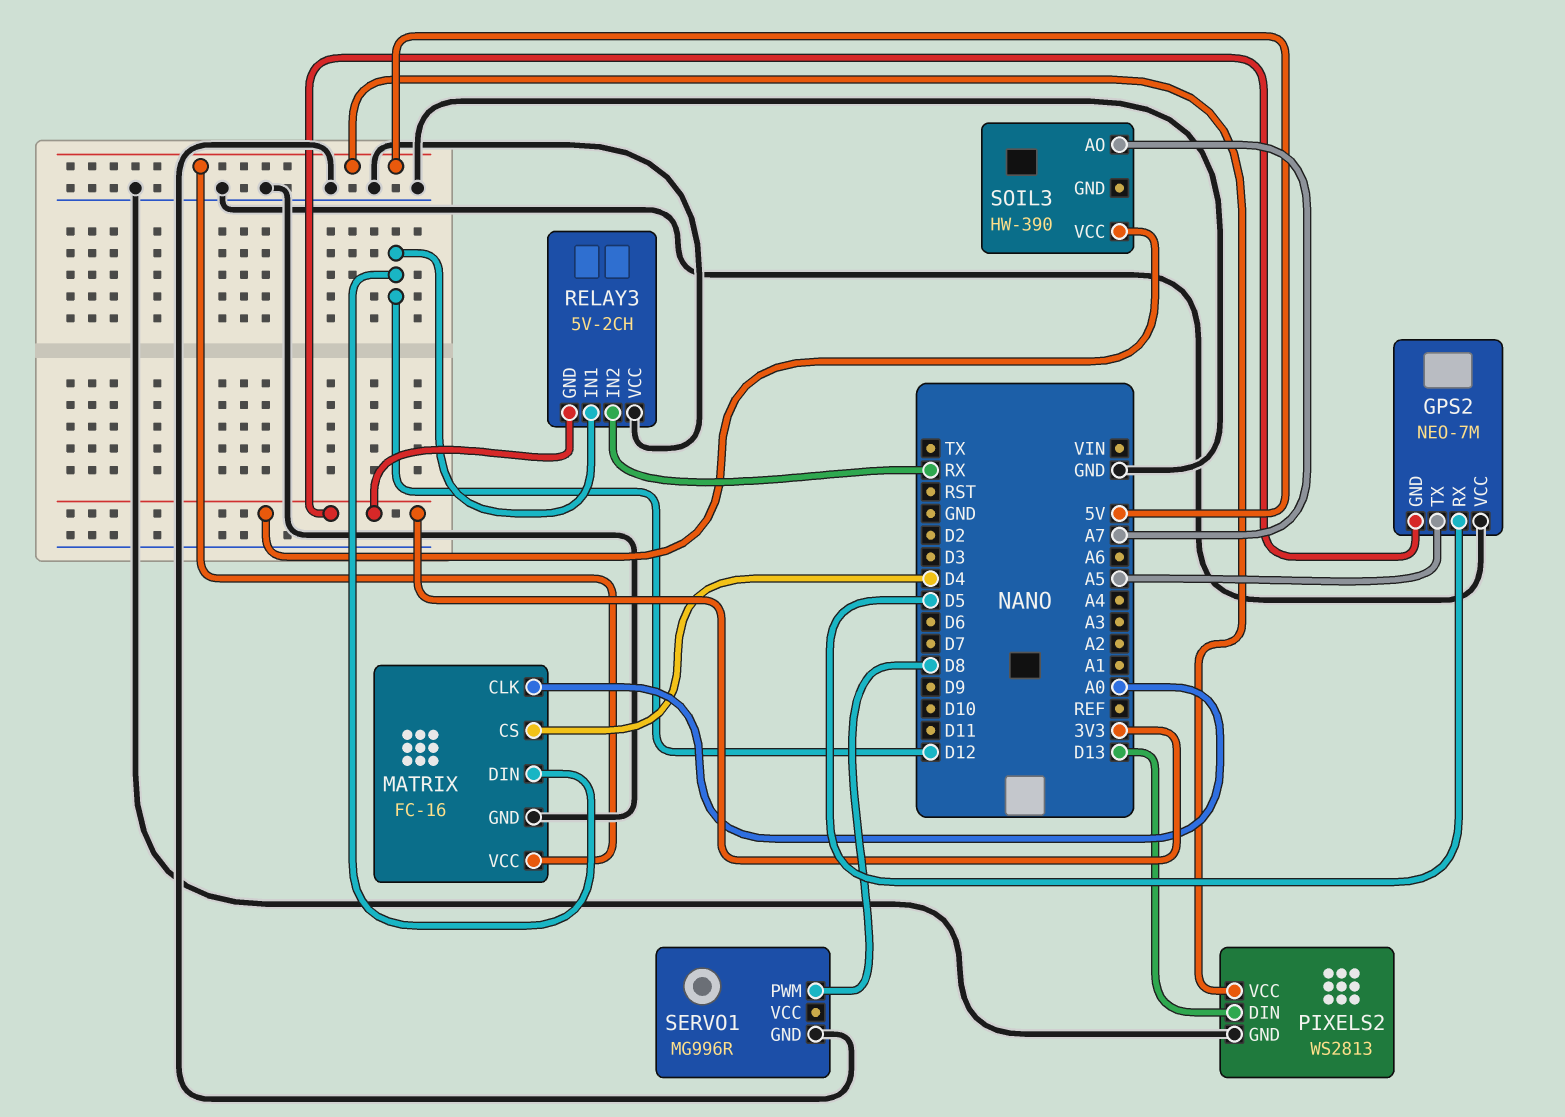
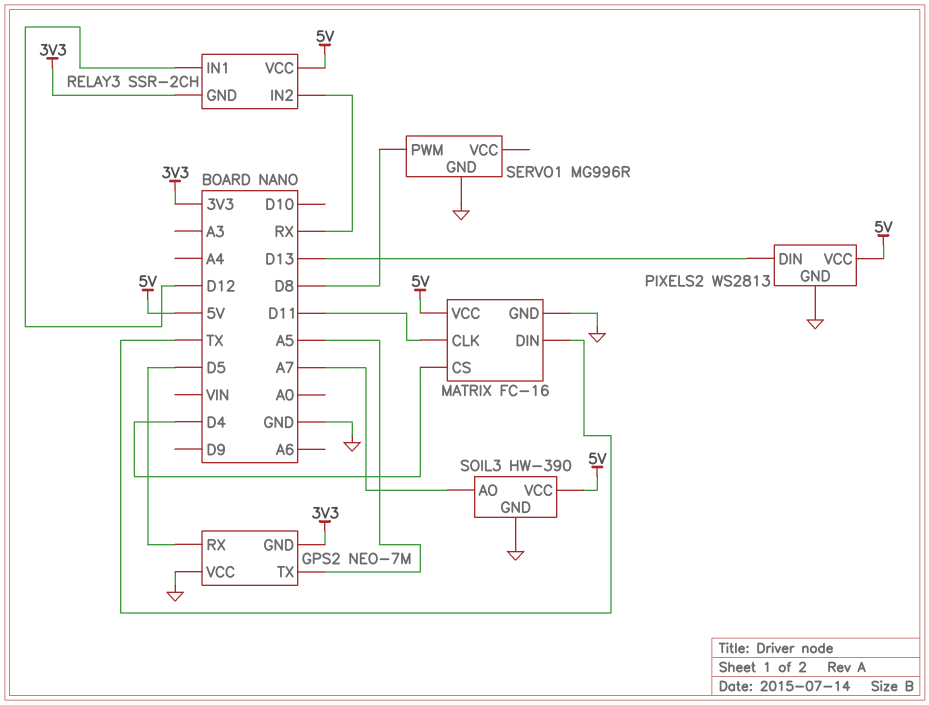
MATRIX pin CLK: A0 -> D11
MATRIX pin DIN: D12 -> TX
RELAY3: 5V-2CH -> SSR-2CH
RELAY3 pin VCC: GND -> 5V
SOIL3 pin GND: none -> GND
SOIL3 pin VCC: 3V3 -> 5V

